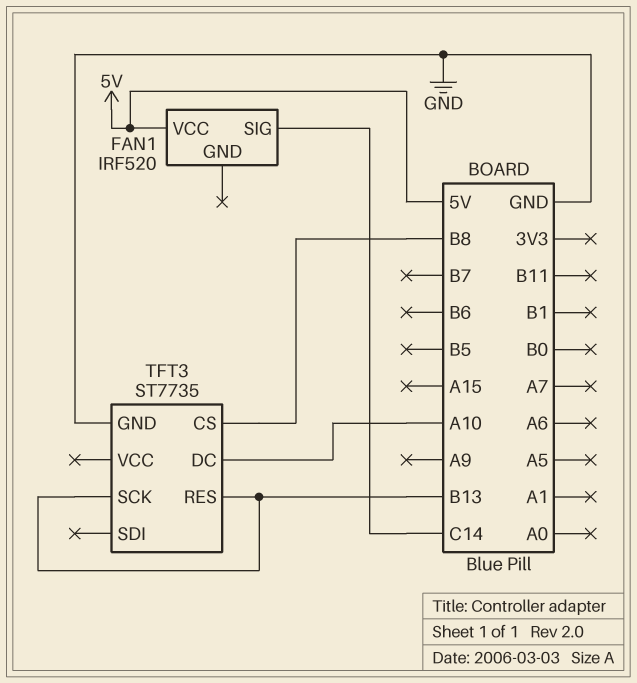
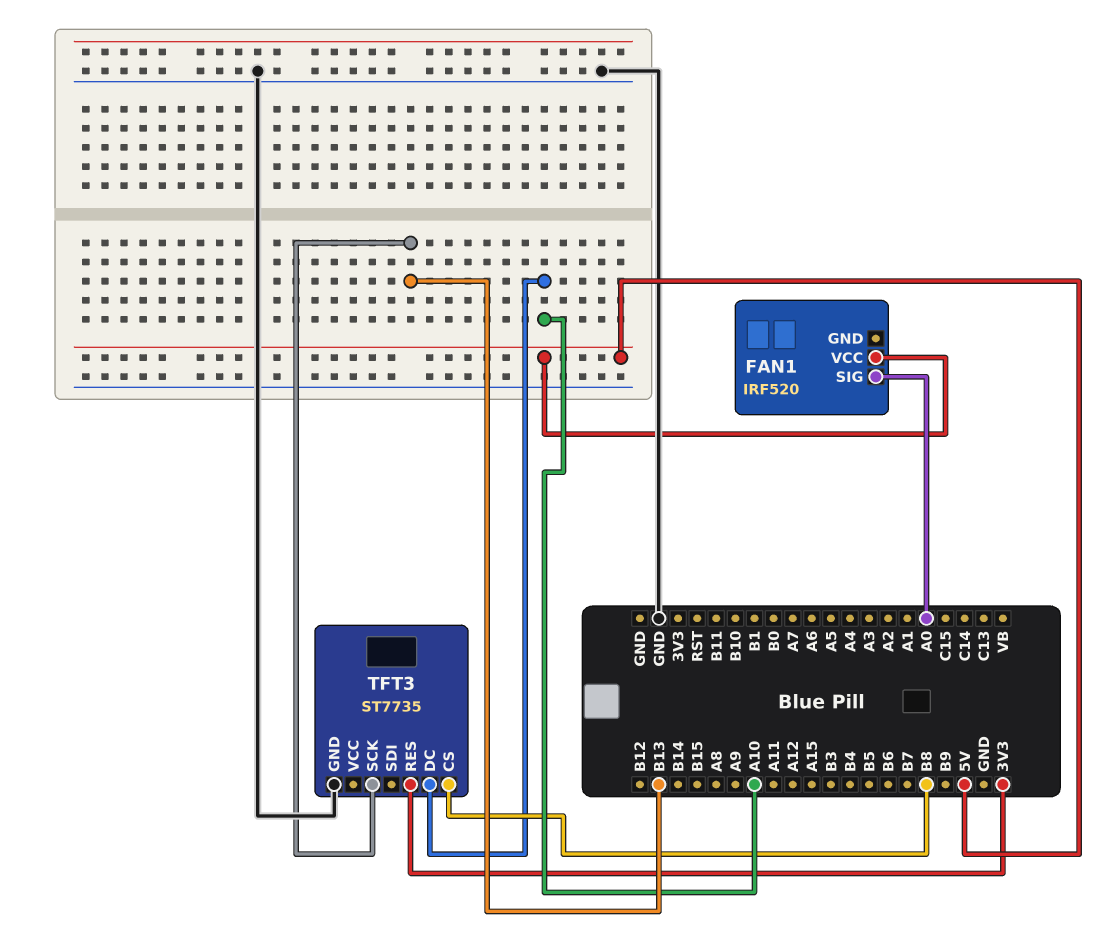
FAN1 pin SIG: C14 -> A0
TFT3 pin RES: B13 -> 3V3

